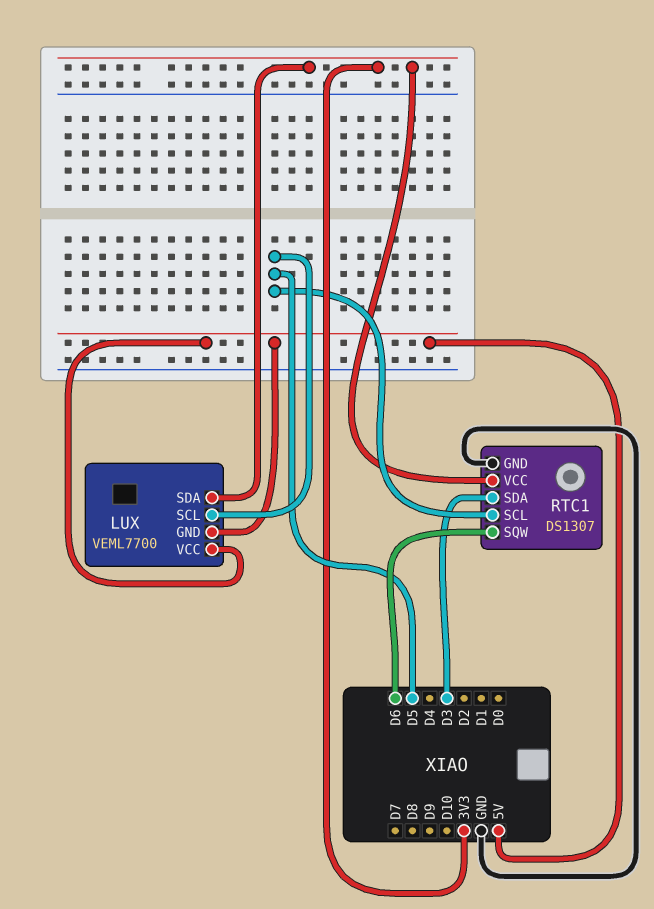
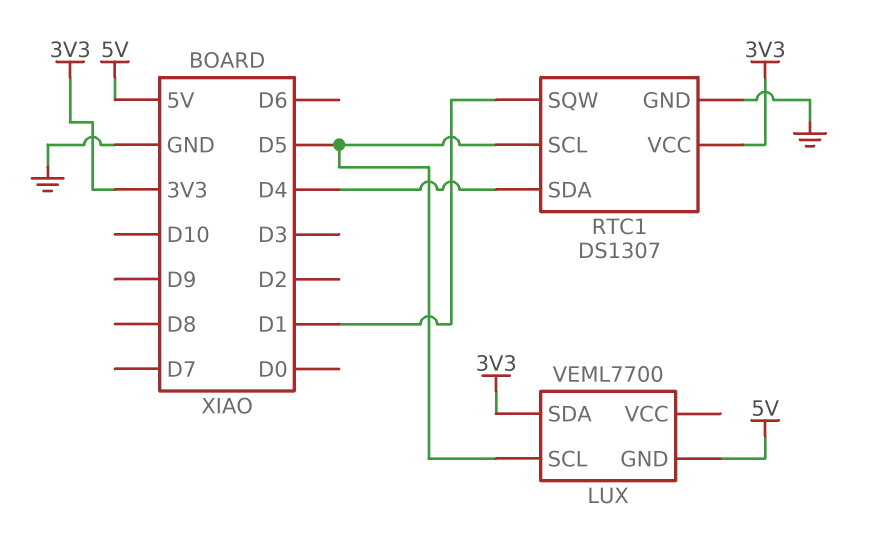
LUX pin VCC: 5V -> none
RTC1 pin SDA: D3 -> D4
RTC1 pin SQW: D6 -> D1

